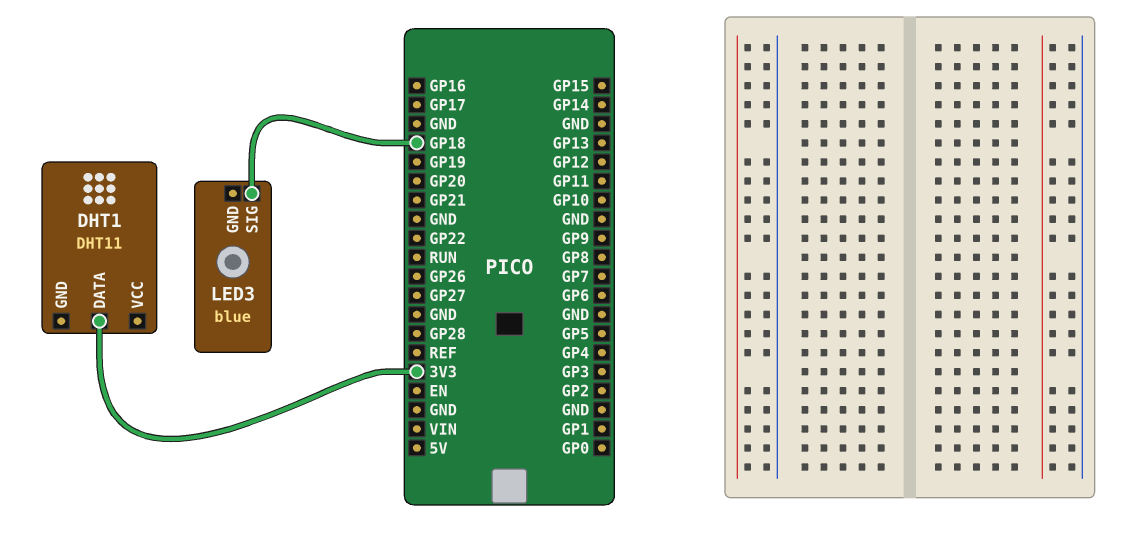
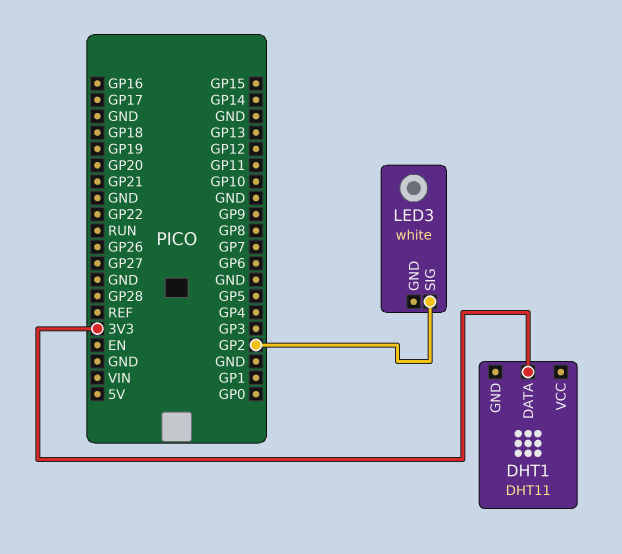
LED3: blue -> white
LED3 pin SIG: GP18 -> GP2

